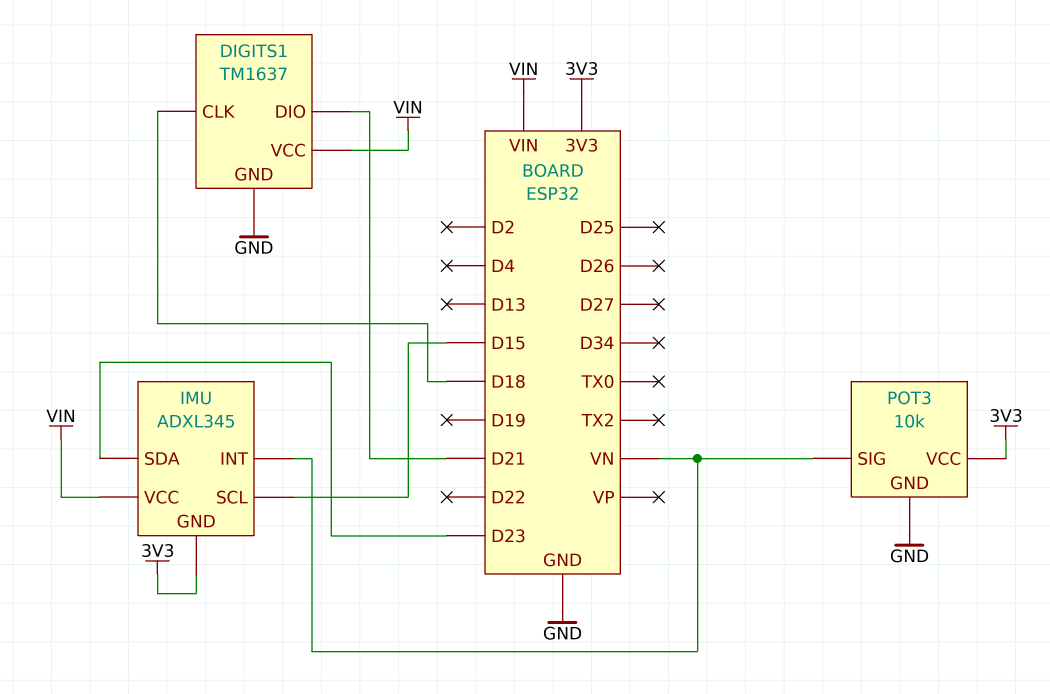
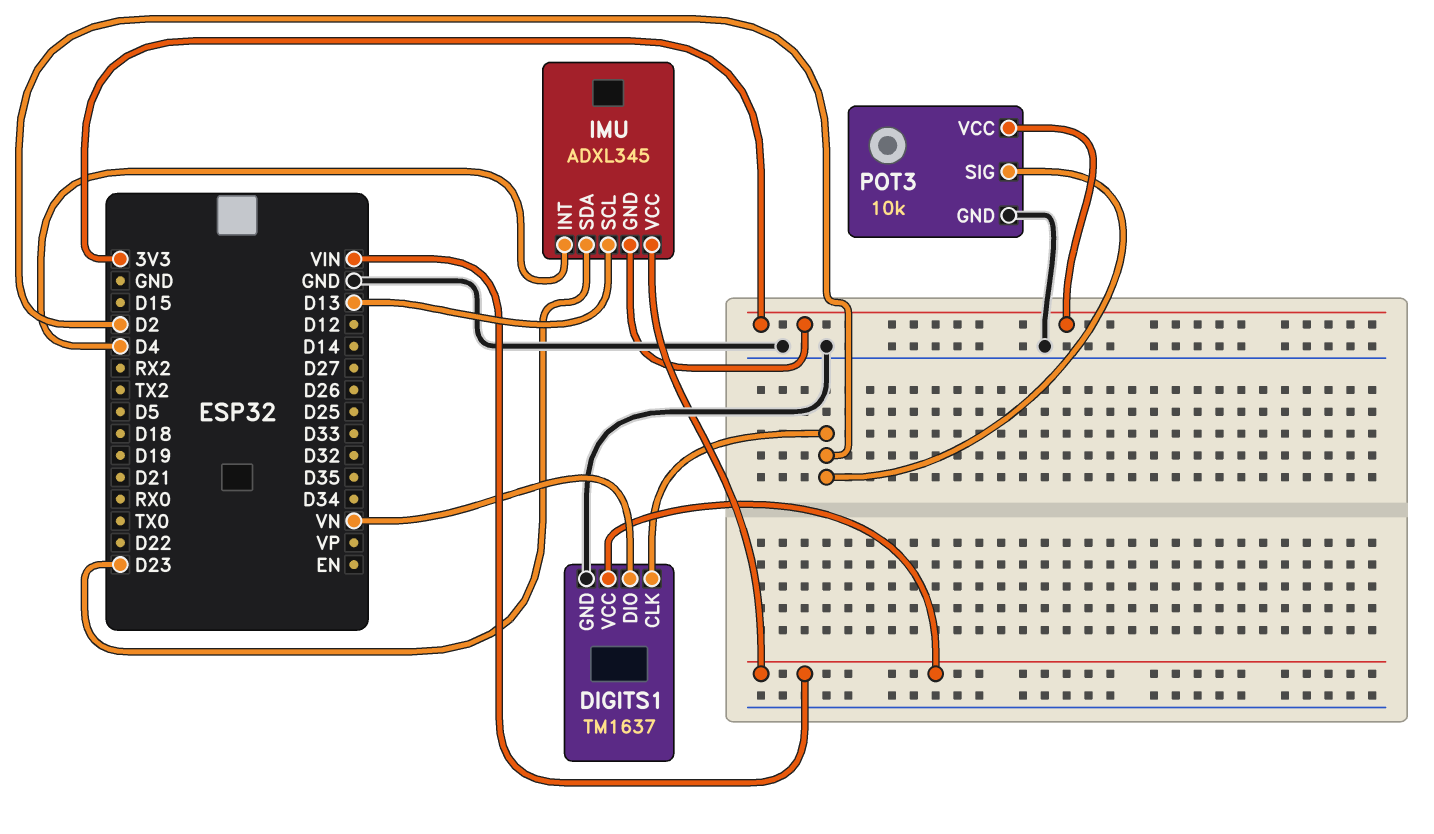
DIGITS1 pin CLK: D18 -> D2
DIGITS1 pin DIO: D21 -> VN
IMU pin INT: VN -> D4
IMU pin SCL: D15 -> D13
POT3 pin SIG: VN -> D2

